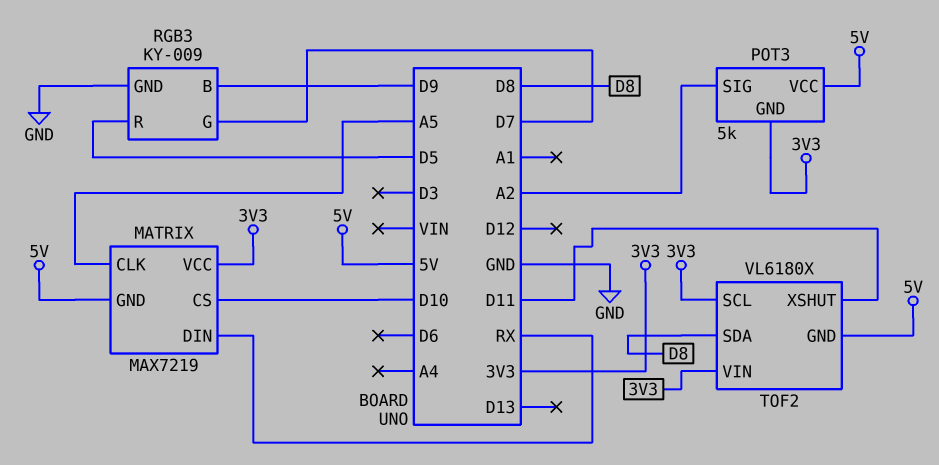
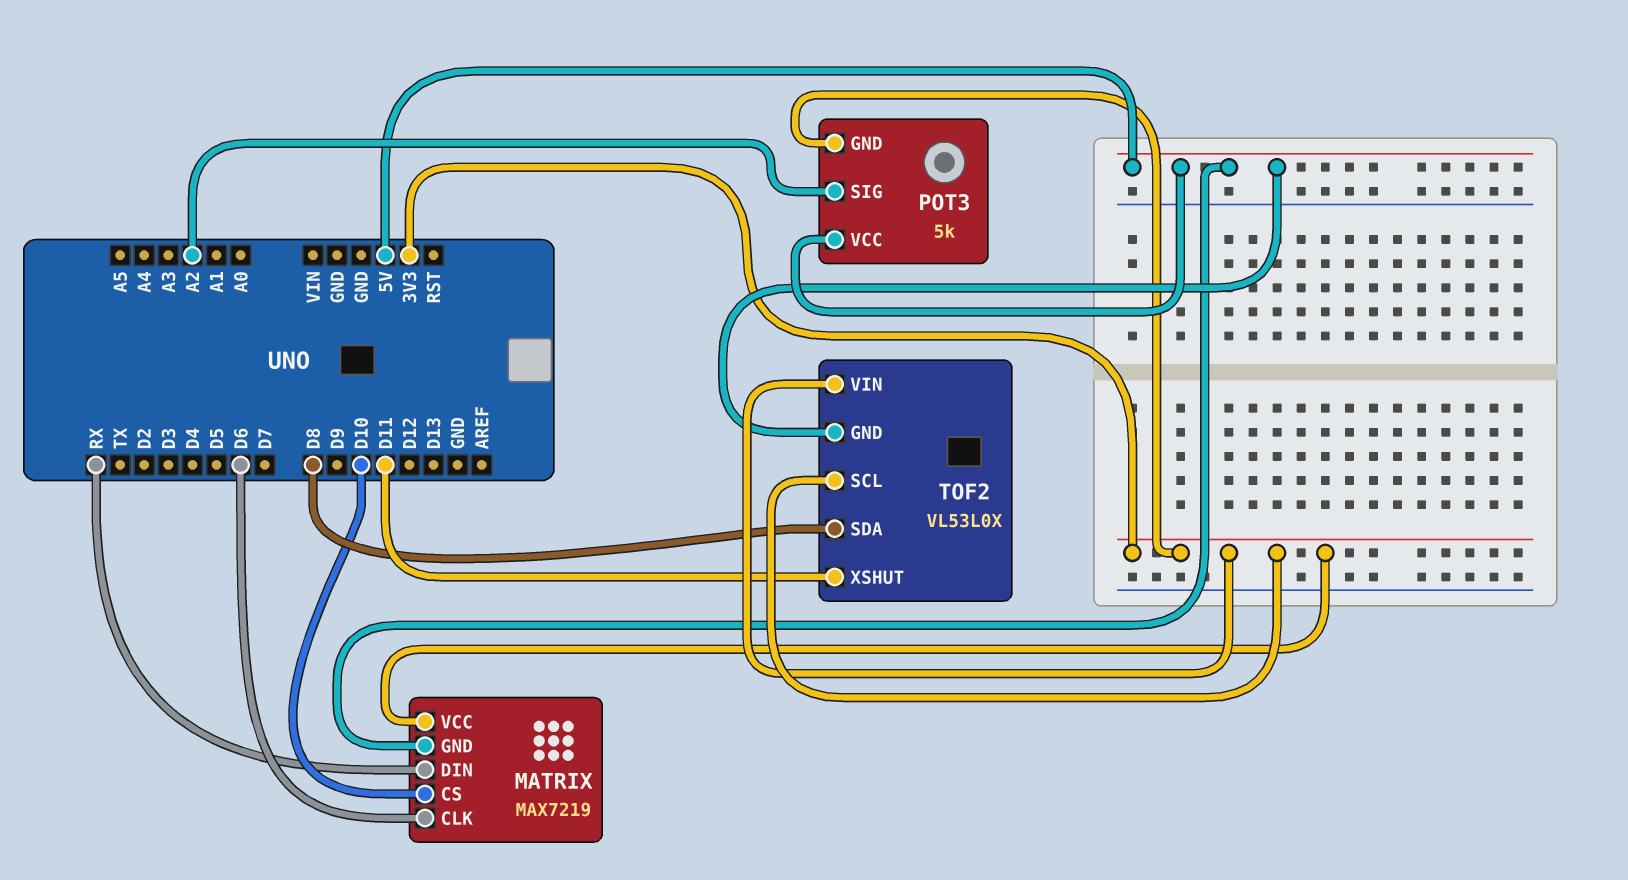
MATRIX pin CLK: A5 -> D6
RGB3: KY-009 -> none
RGB3 pin B: D9 -> none
RGB3 pin G: D7 -> none
RGB3 pin GND: GND -> none
RGB3 pin R: D5 -> none
TOF2: VL6180X -> VL53L0X

